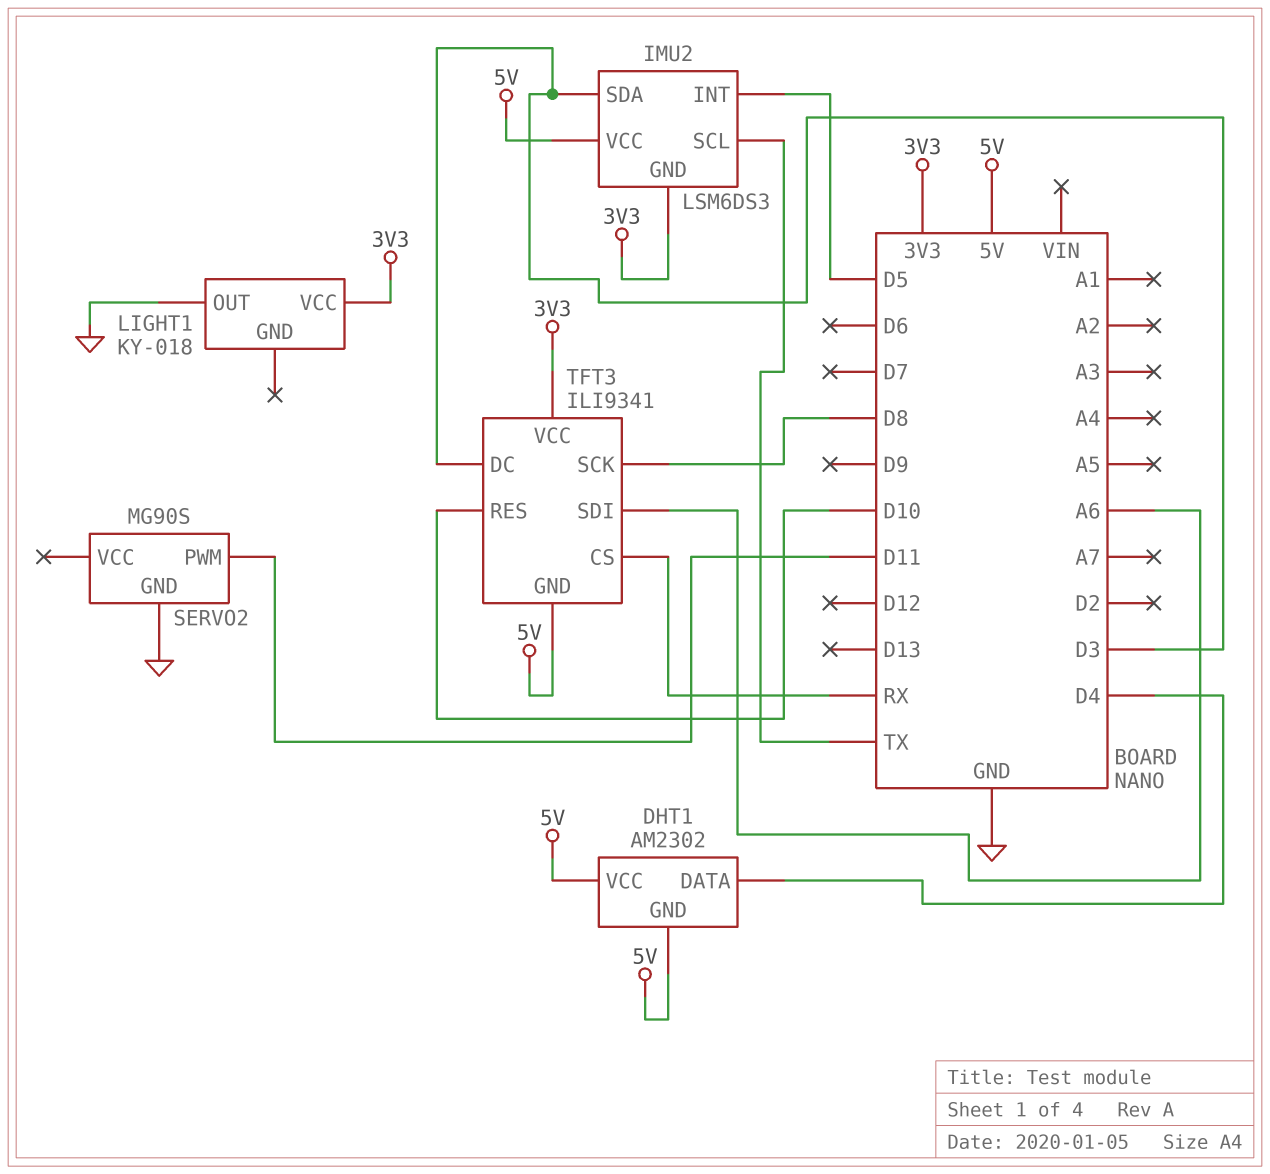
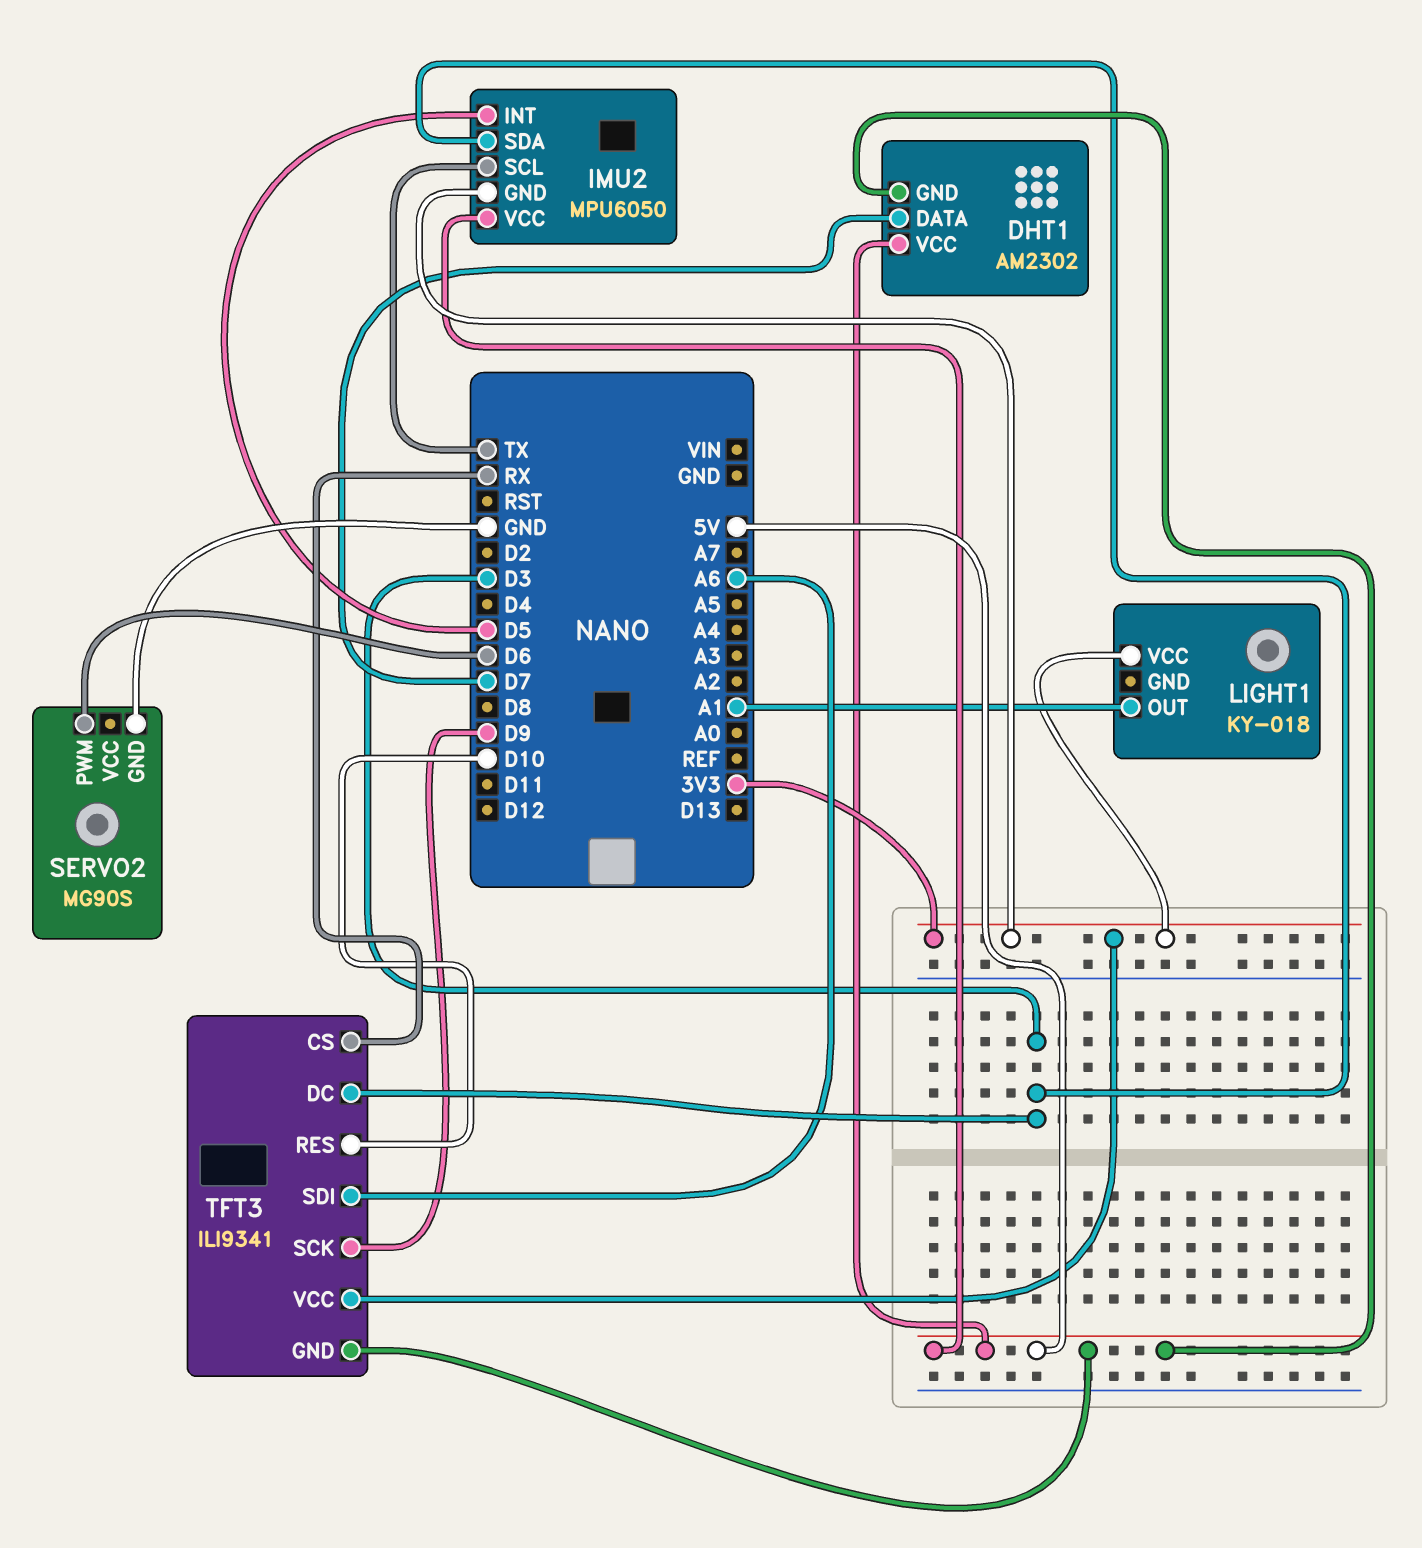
DHT1 pin DATA: D4 -> D7
IMU2: LSM6DS3 -> MPU6050
LIGHT1 pin OUT: GND -> A1
SERVO2 pin PWM: D11 -> D6
TFT3 pin SCK: D8 -> D9

